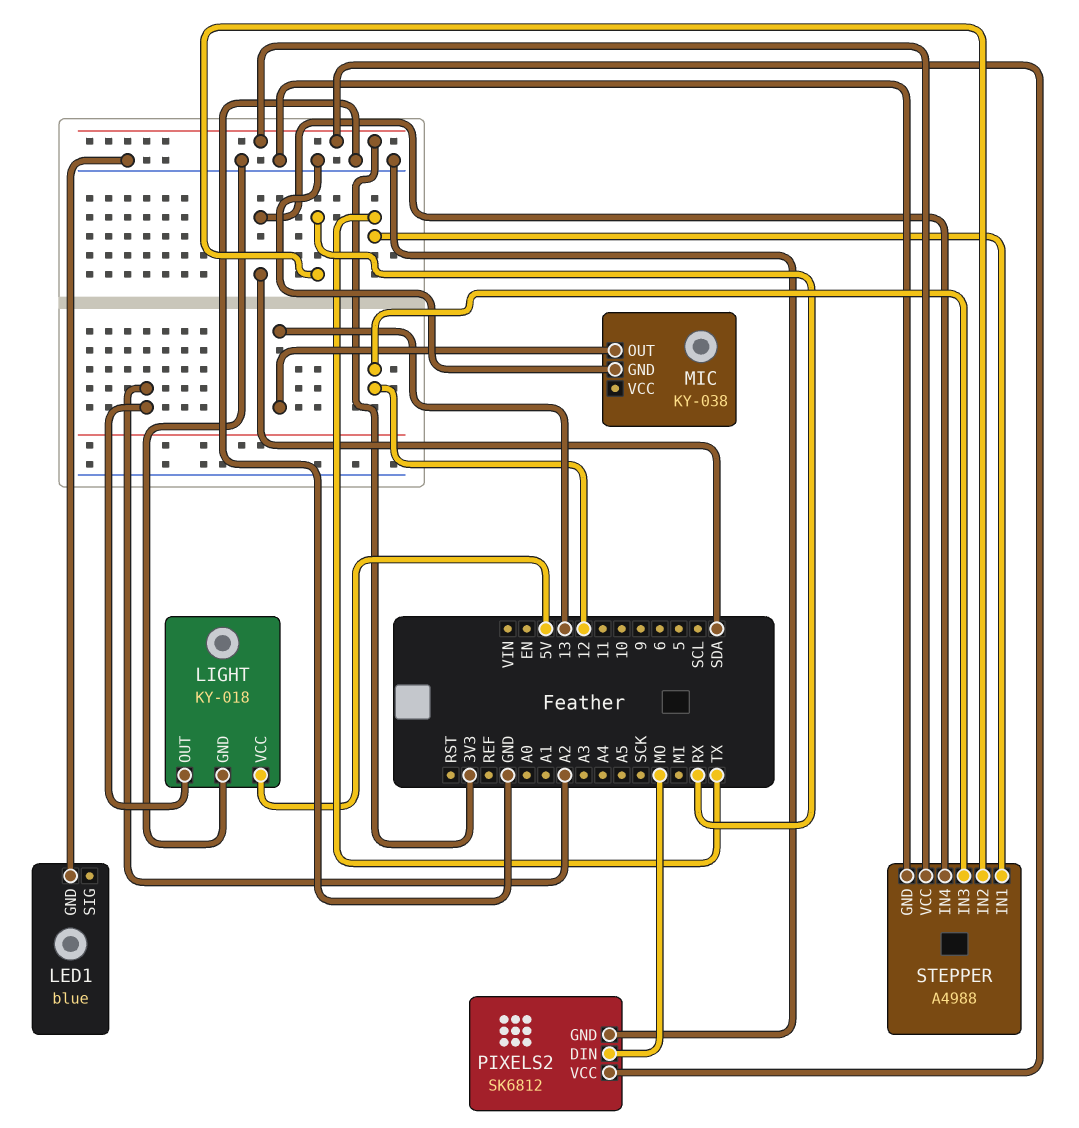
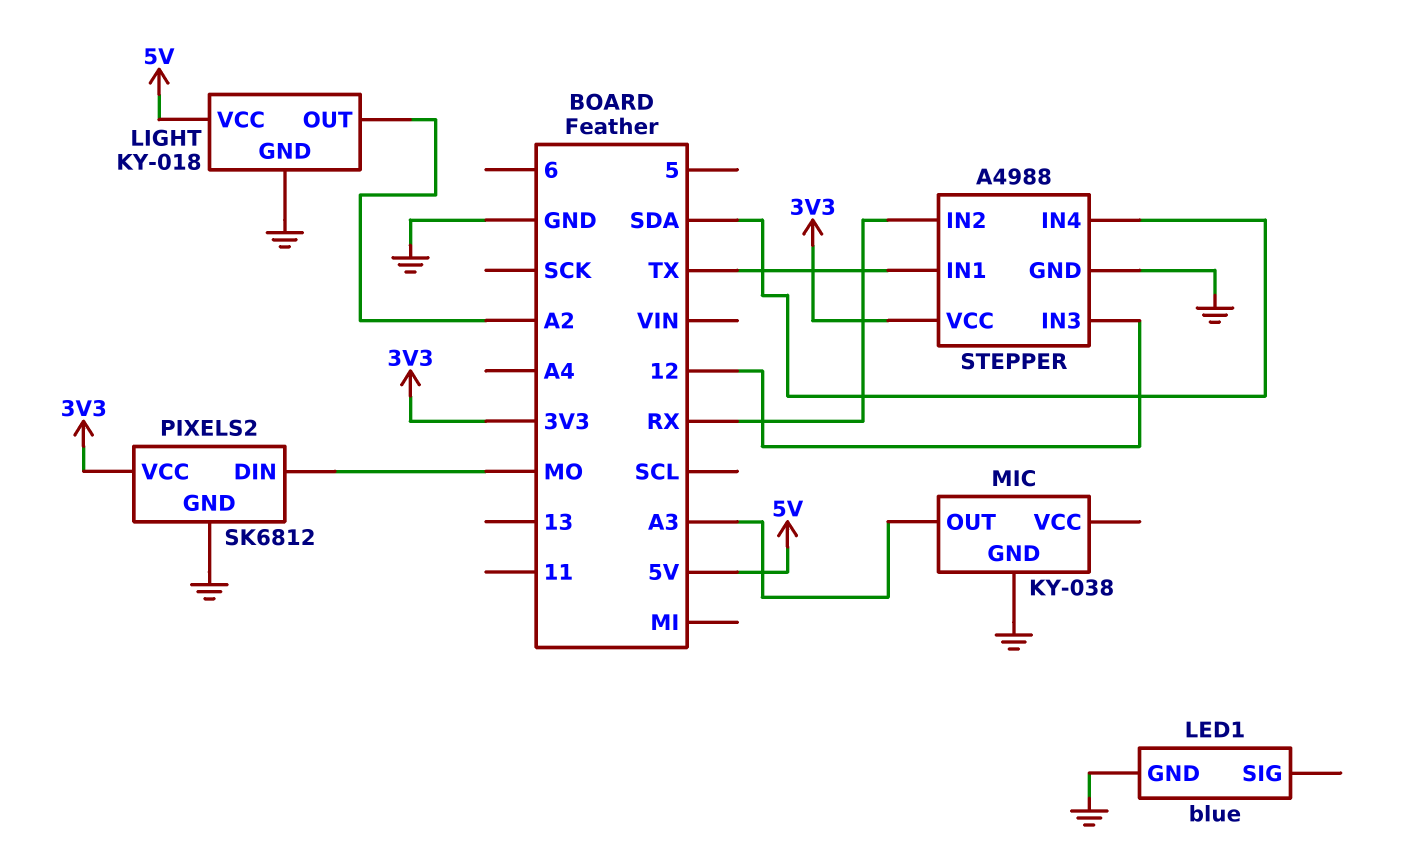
MIC pin OUT: 13 -> A3

